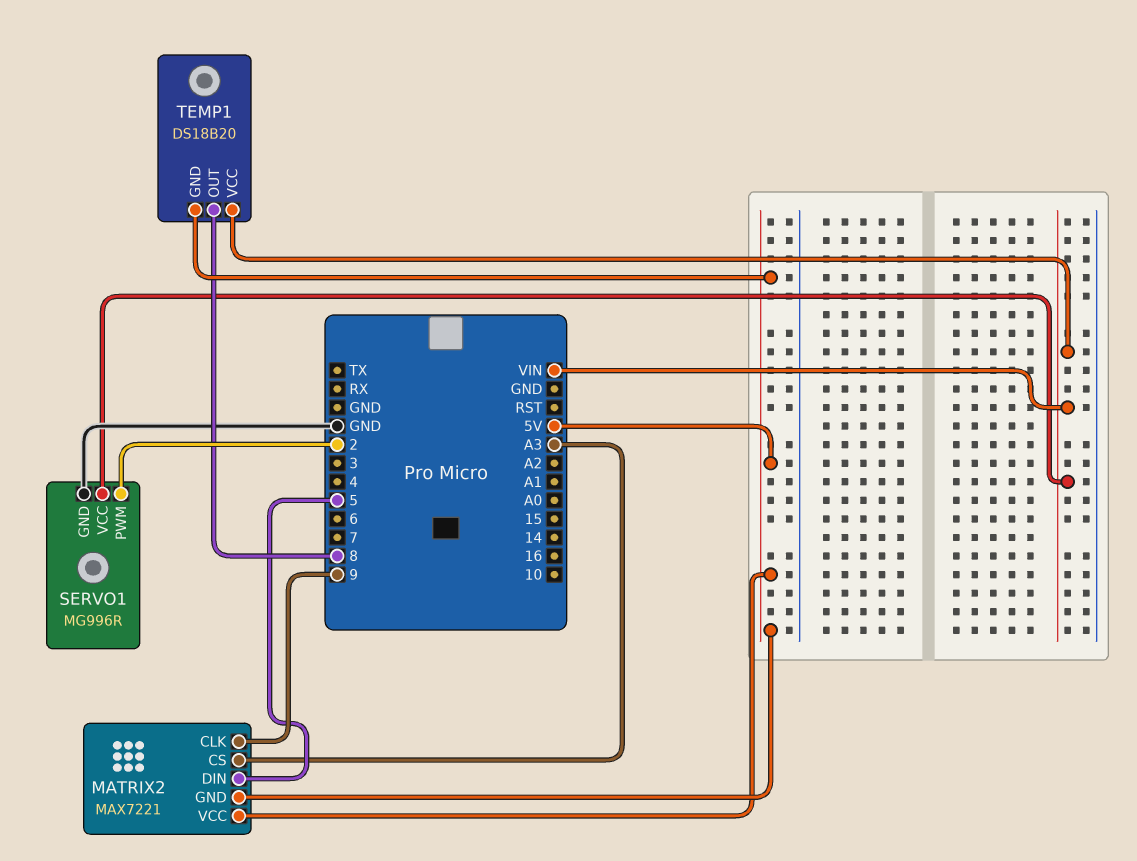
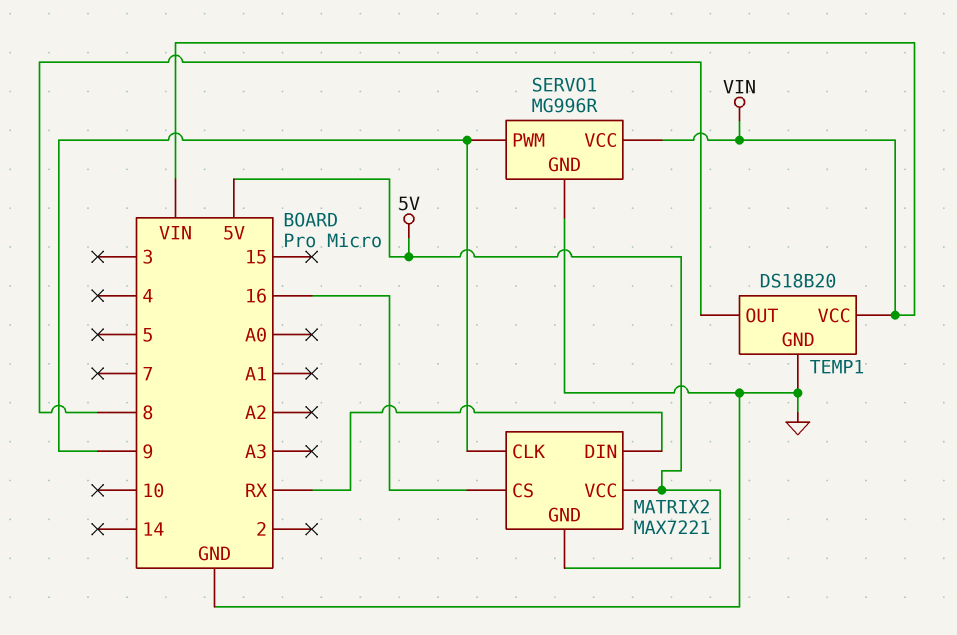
MATRIX2 pin CS: A3 -> 16
MATRIX2 pin DIN: 5 -> RX
SERVO1 pin PWM: 2 -> 9
TEMP1 pin GND: 5V -> GND

